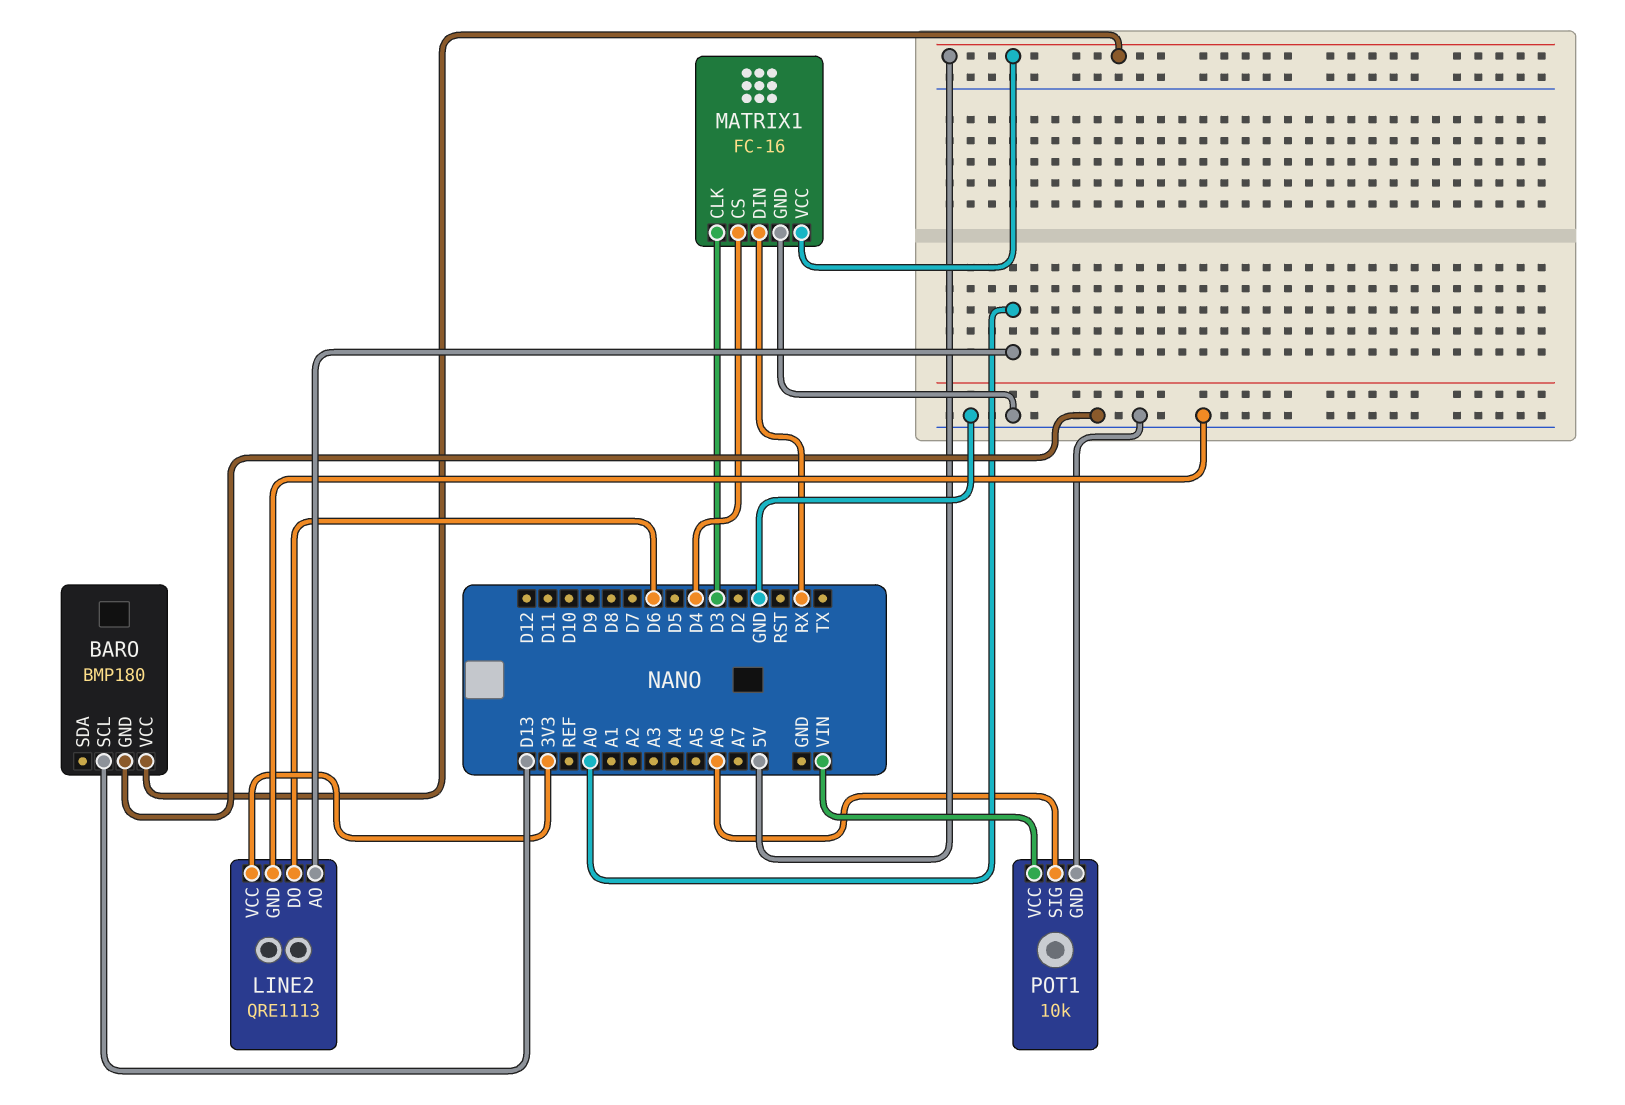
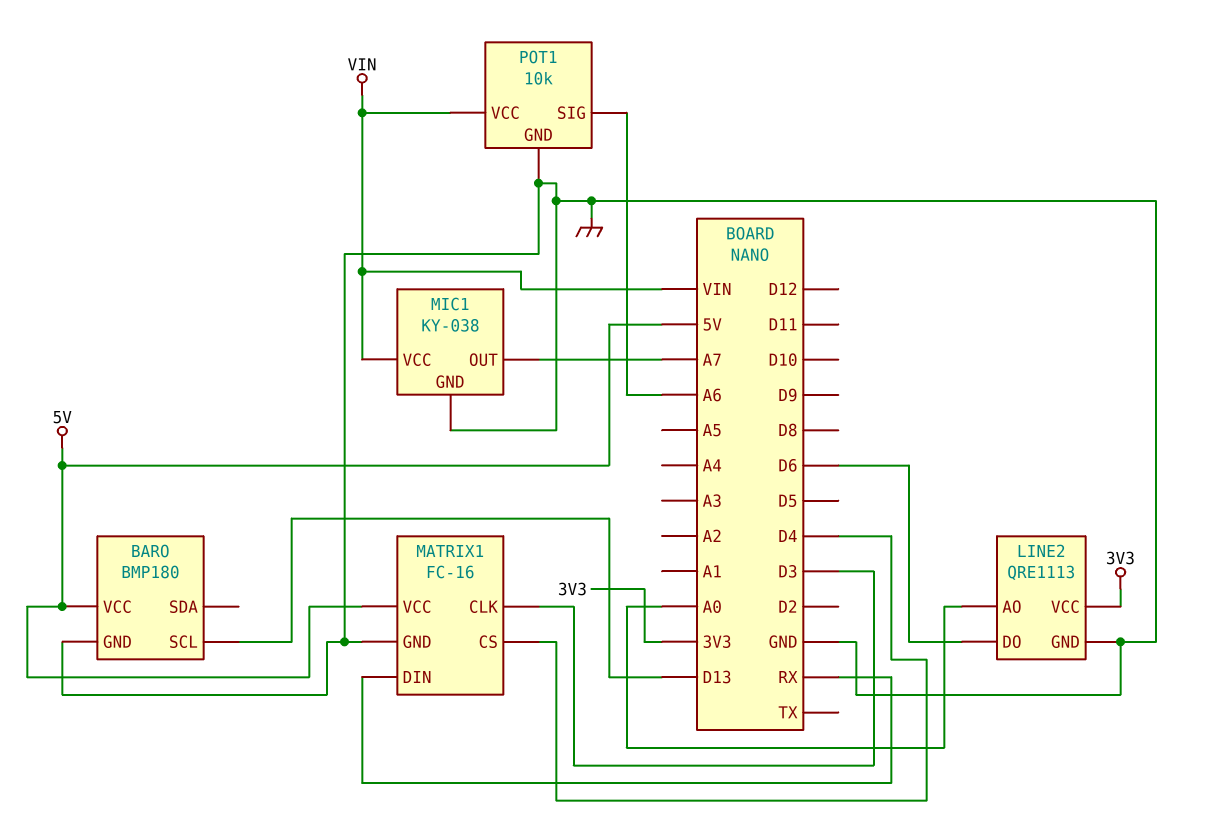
MIC1: none -> KY-038
MIC1 pin GND: none -> GND
MIC1 pin OUT: none -> A7
MIC1 pin VCC: none -> VIN

